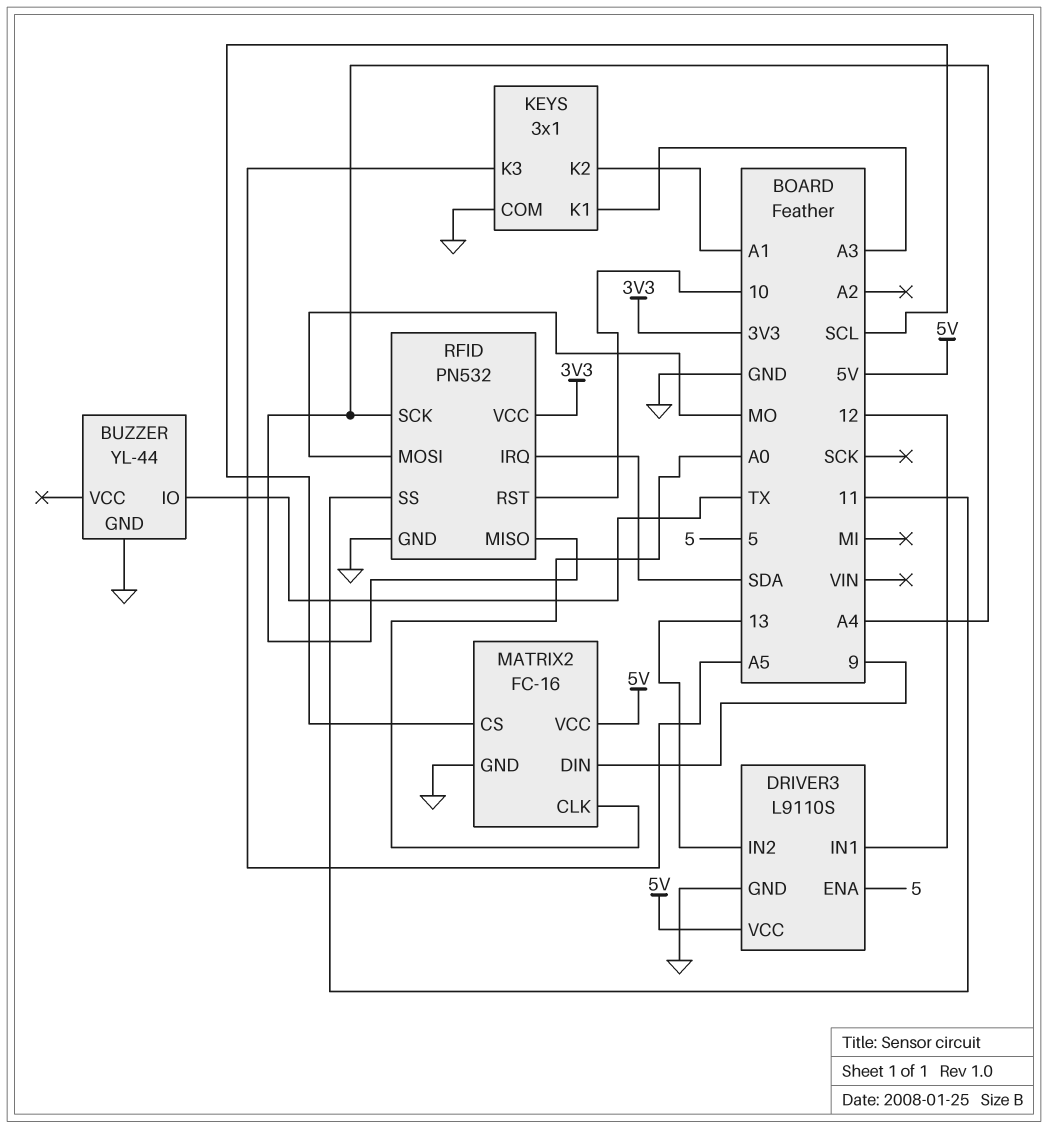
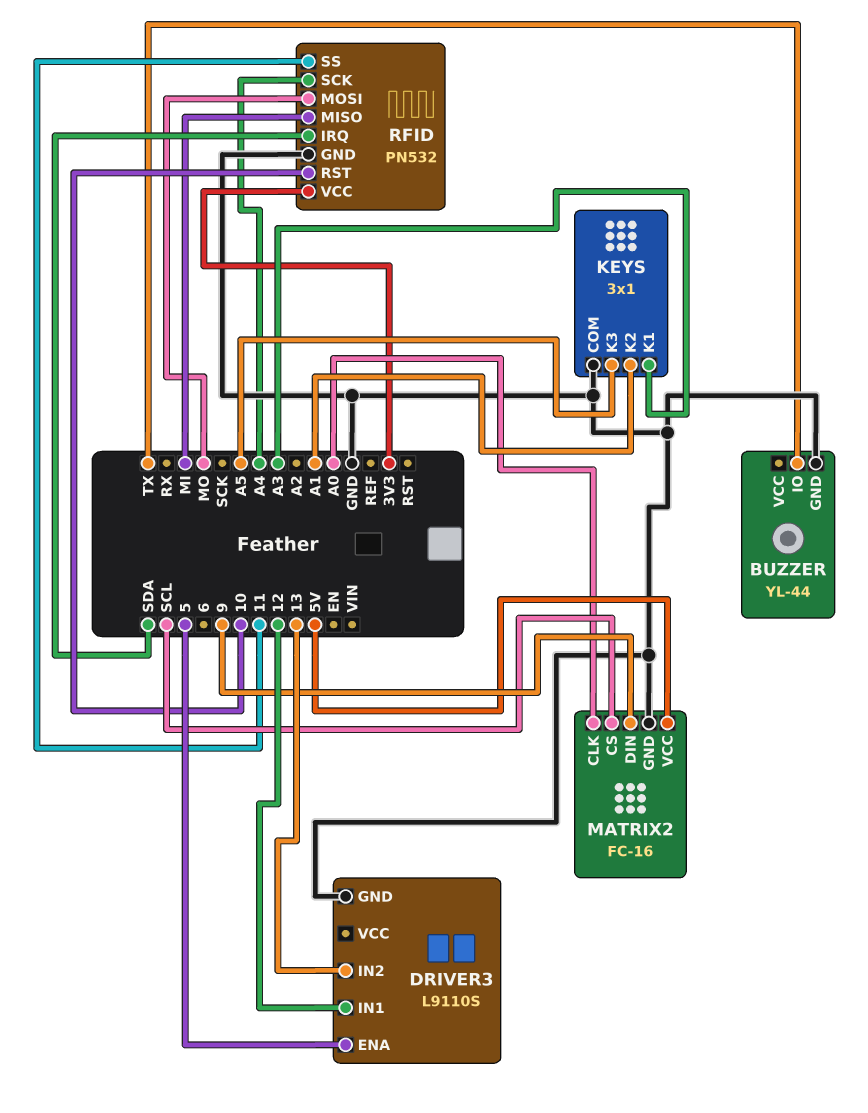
DRIVER3 pin VCC: 5V -> none
RFID pin MISO: A4 -> MI

